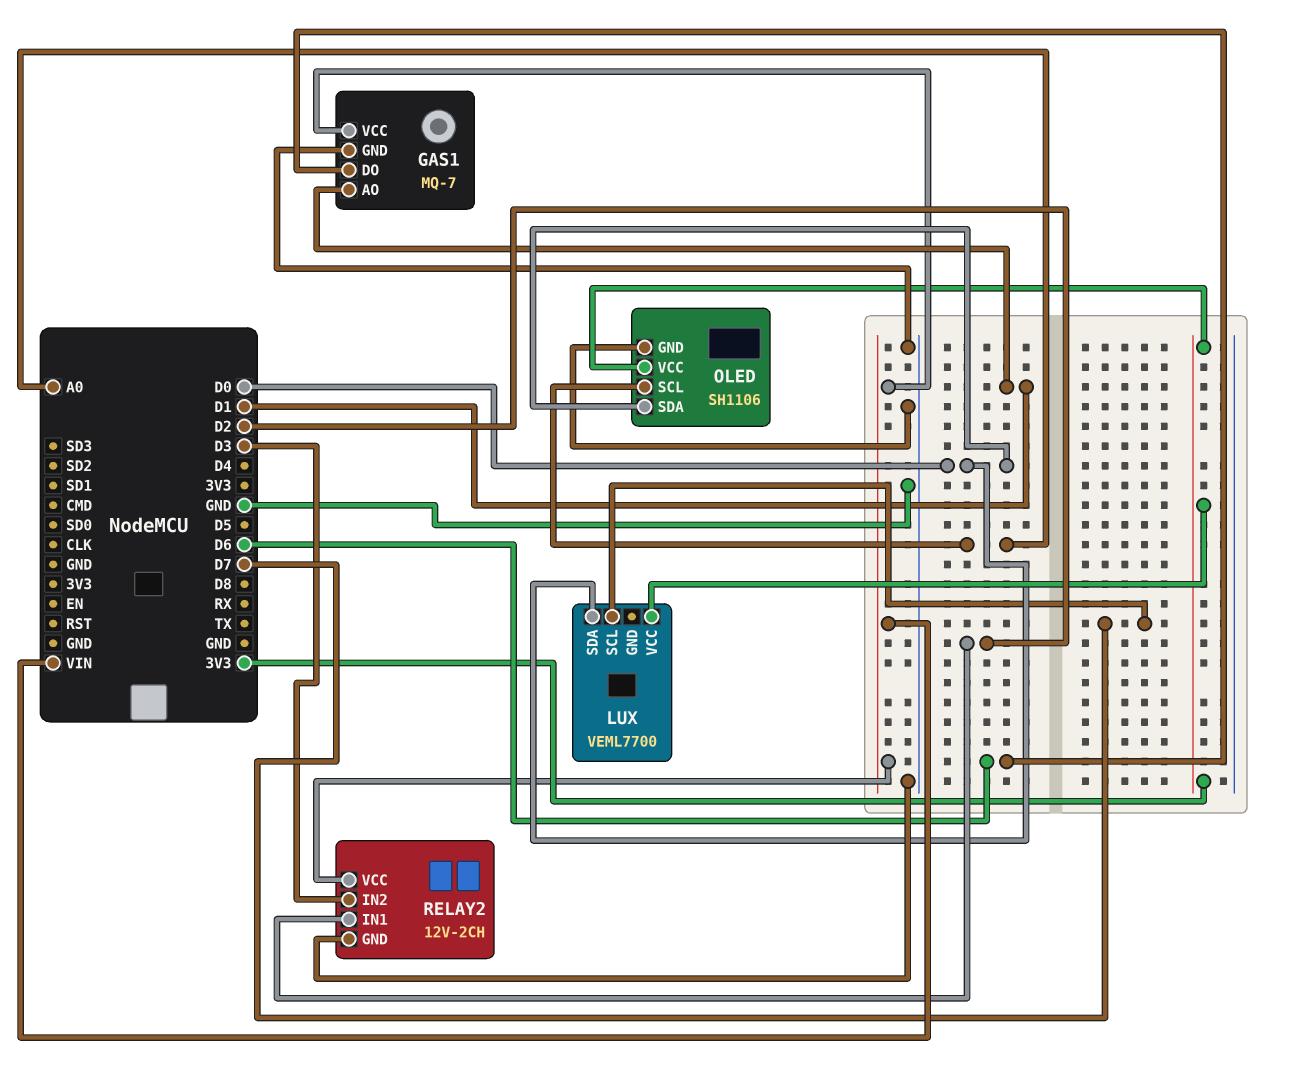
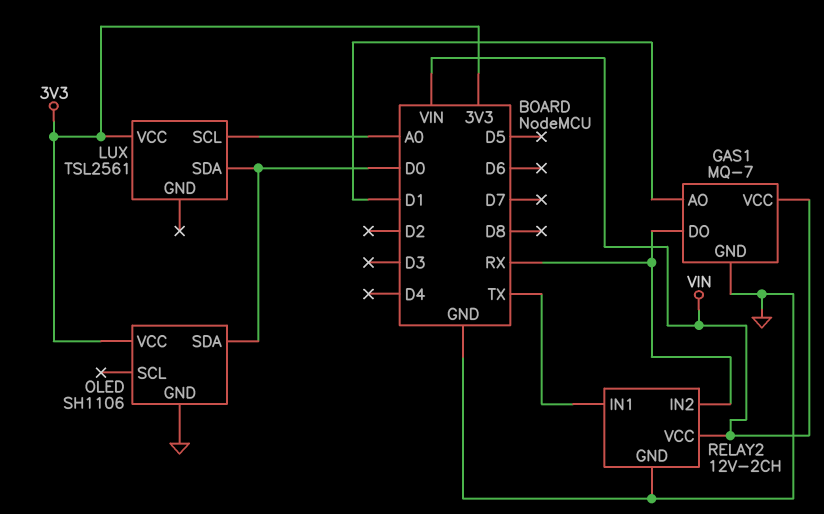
GAS1 pin DO: D6 -> RX
LUX: VEML7700 -> TSL2561
LUX pin SCL: D7 -> A0
OLED pin SCL: A0 -> none
RELAY2 pin IN1: D2 -> TX
RELAY2 pin IN2: D3 -> RX

